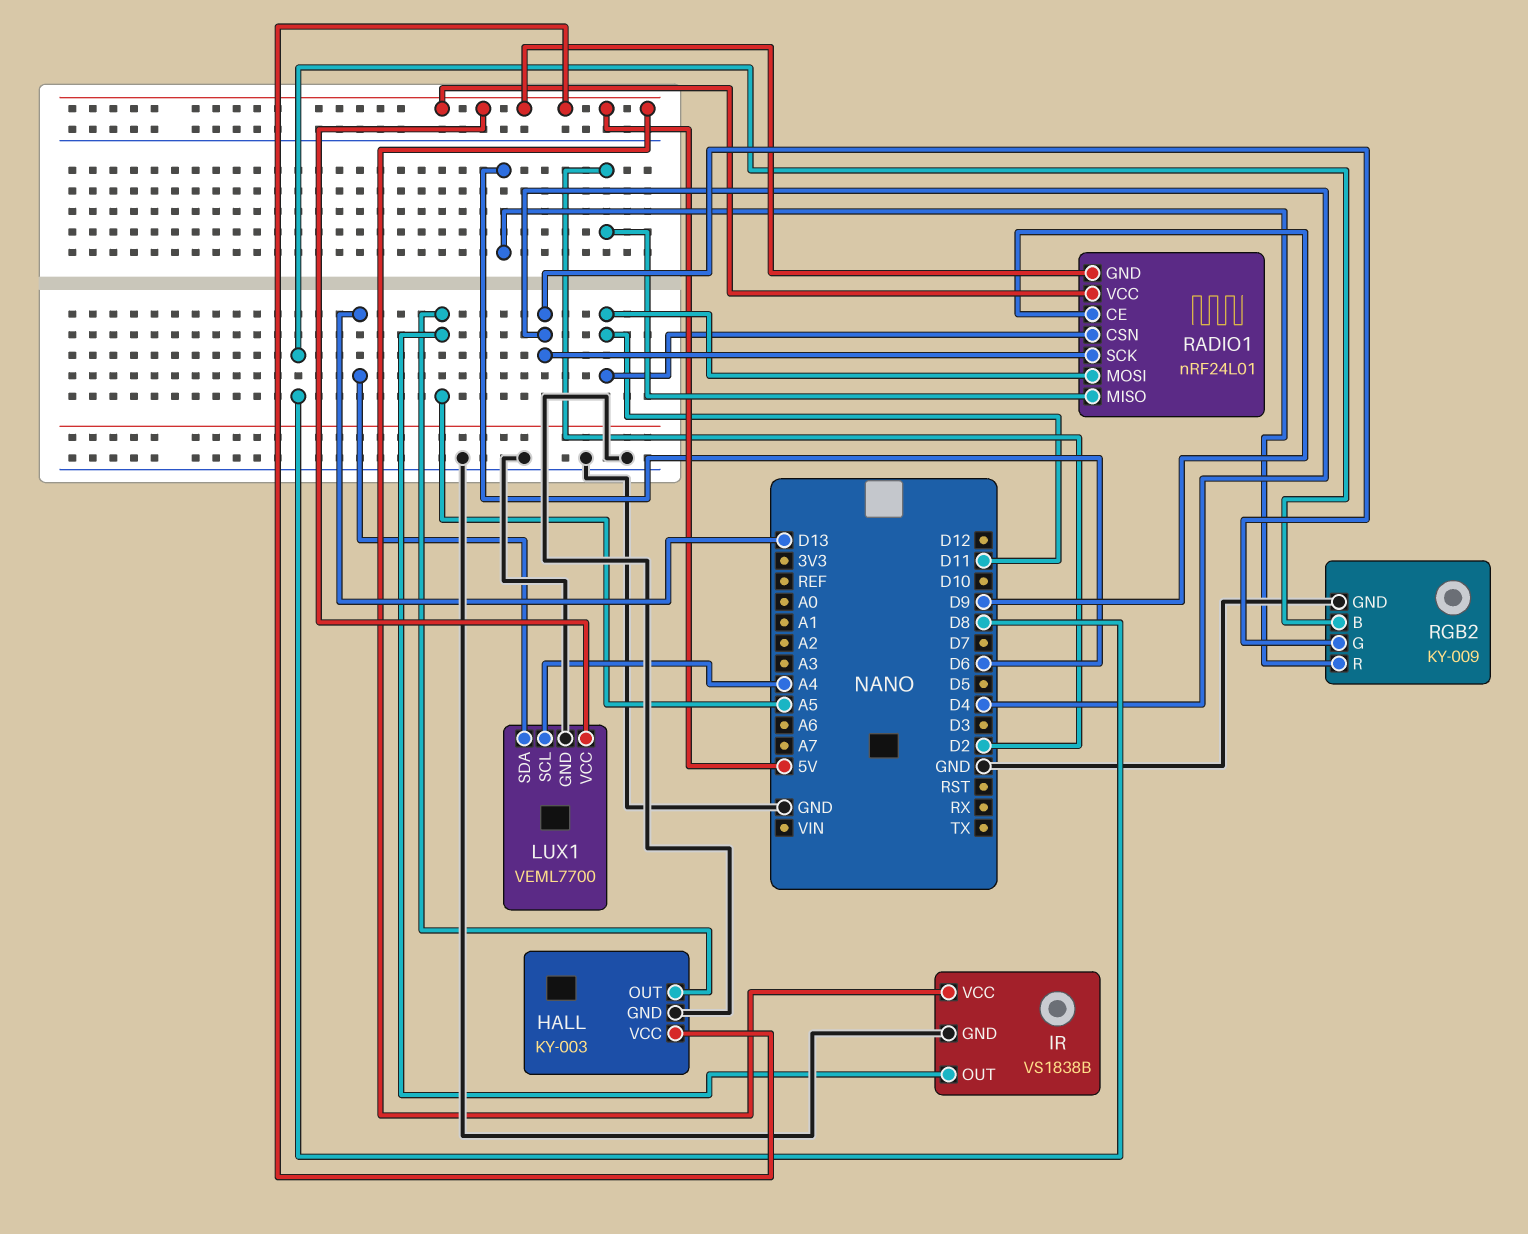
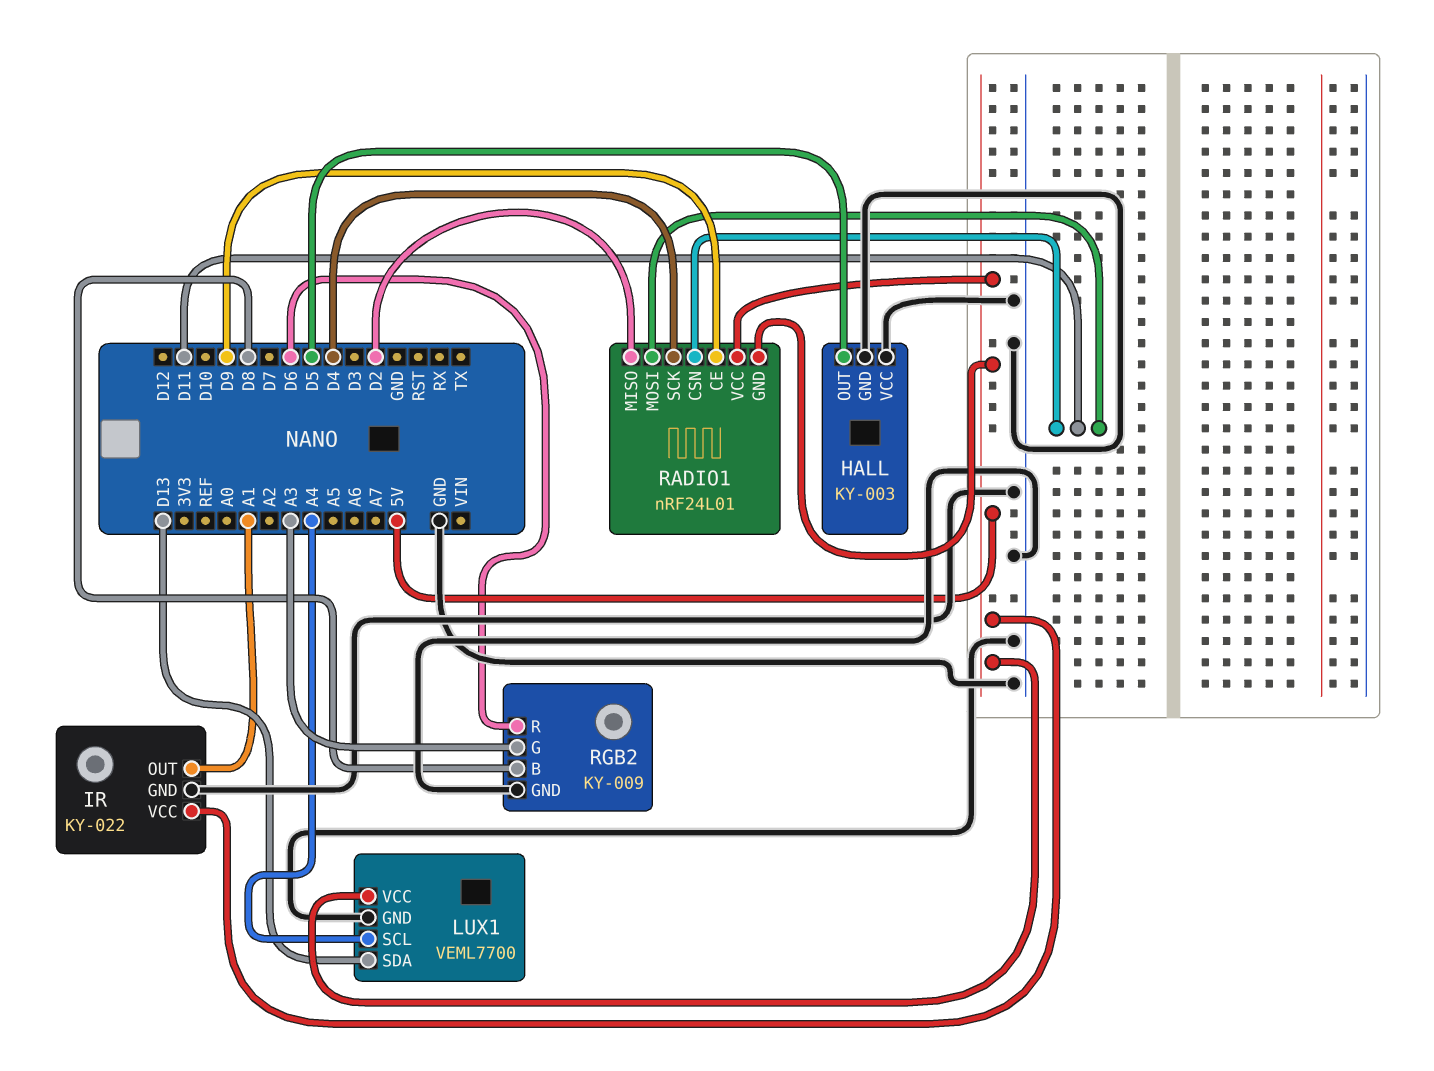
HALL pin OUT: A5 -> D5
HALL pin VCC: 5V -> GND
IR: VS1838B -> KY-022
IR pin OUT: A5 -> A1
RGB2 pin G: D4 -> A3

